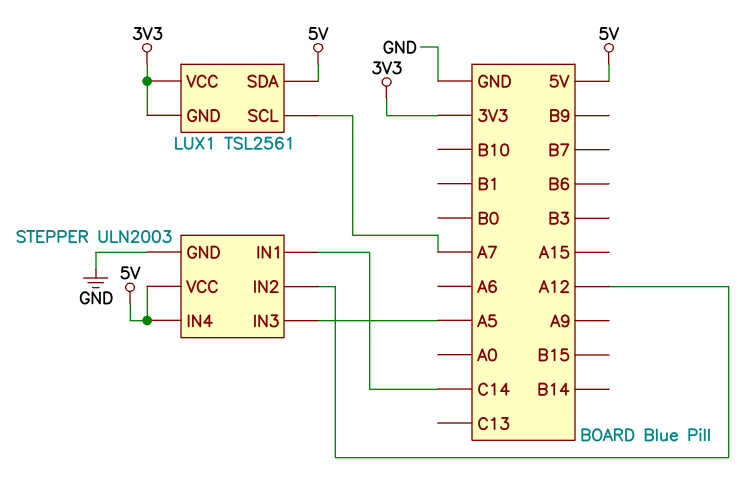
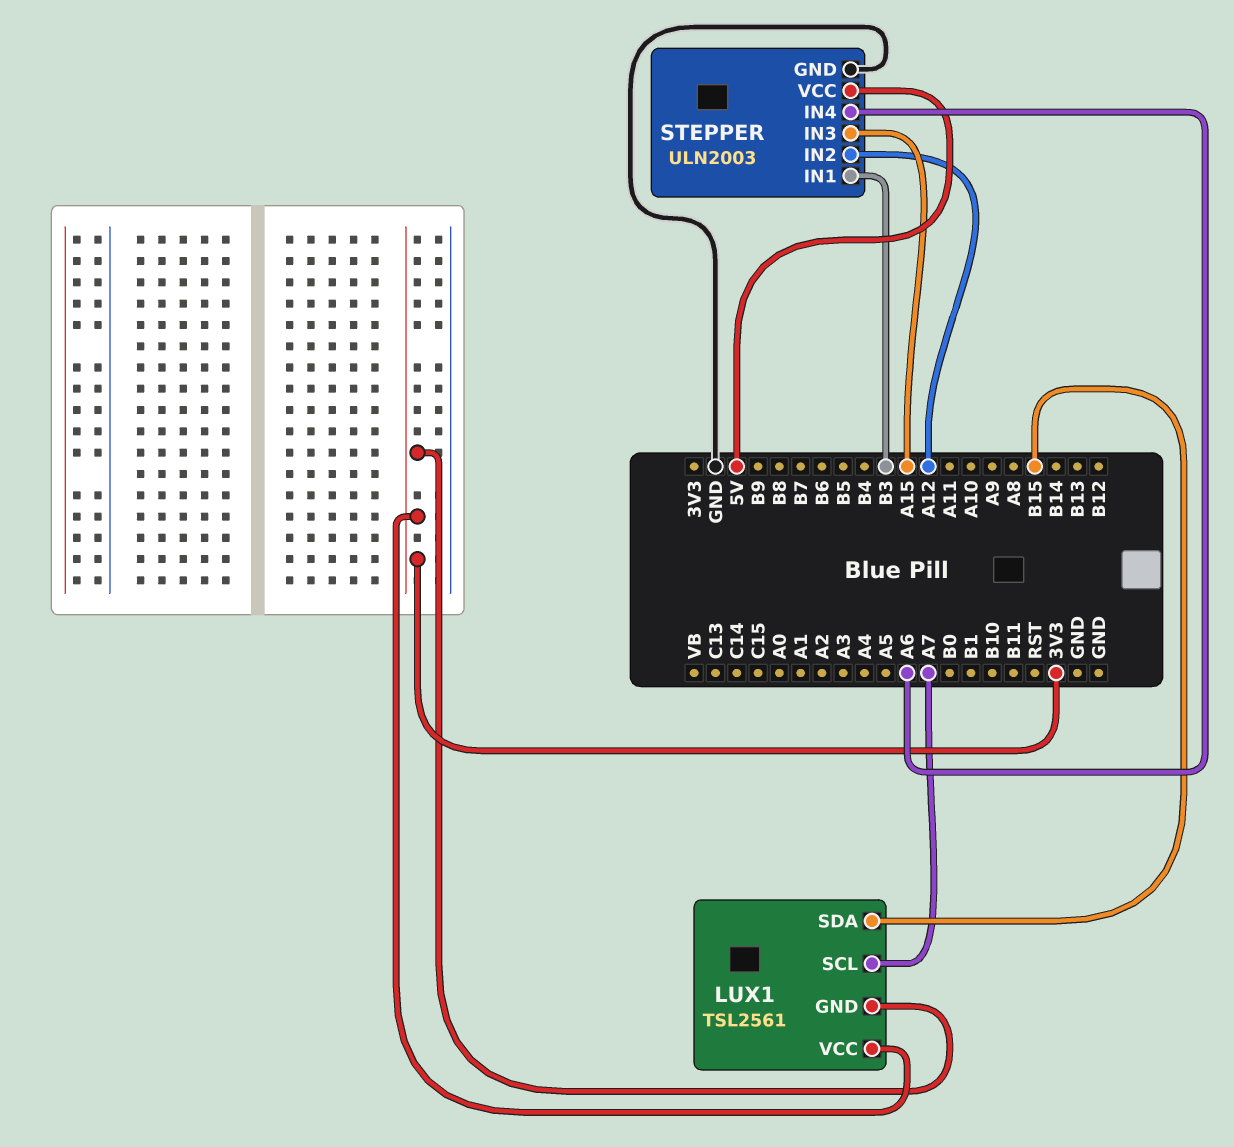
LUX1 pin SDA: 5V -> B15
STEPPER pin IN1: C14 -> B3
STEPPER pin IN3: A5 -> A15
STEPPER pin IN4: 5V -> A6

